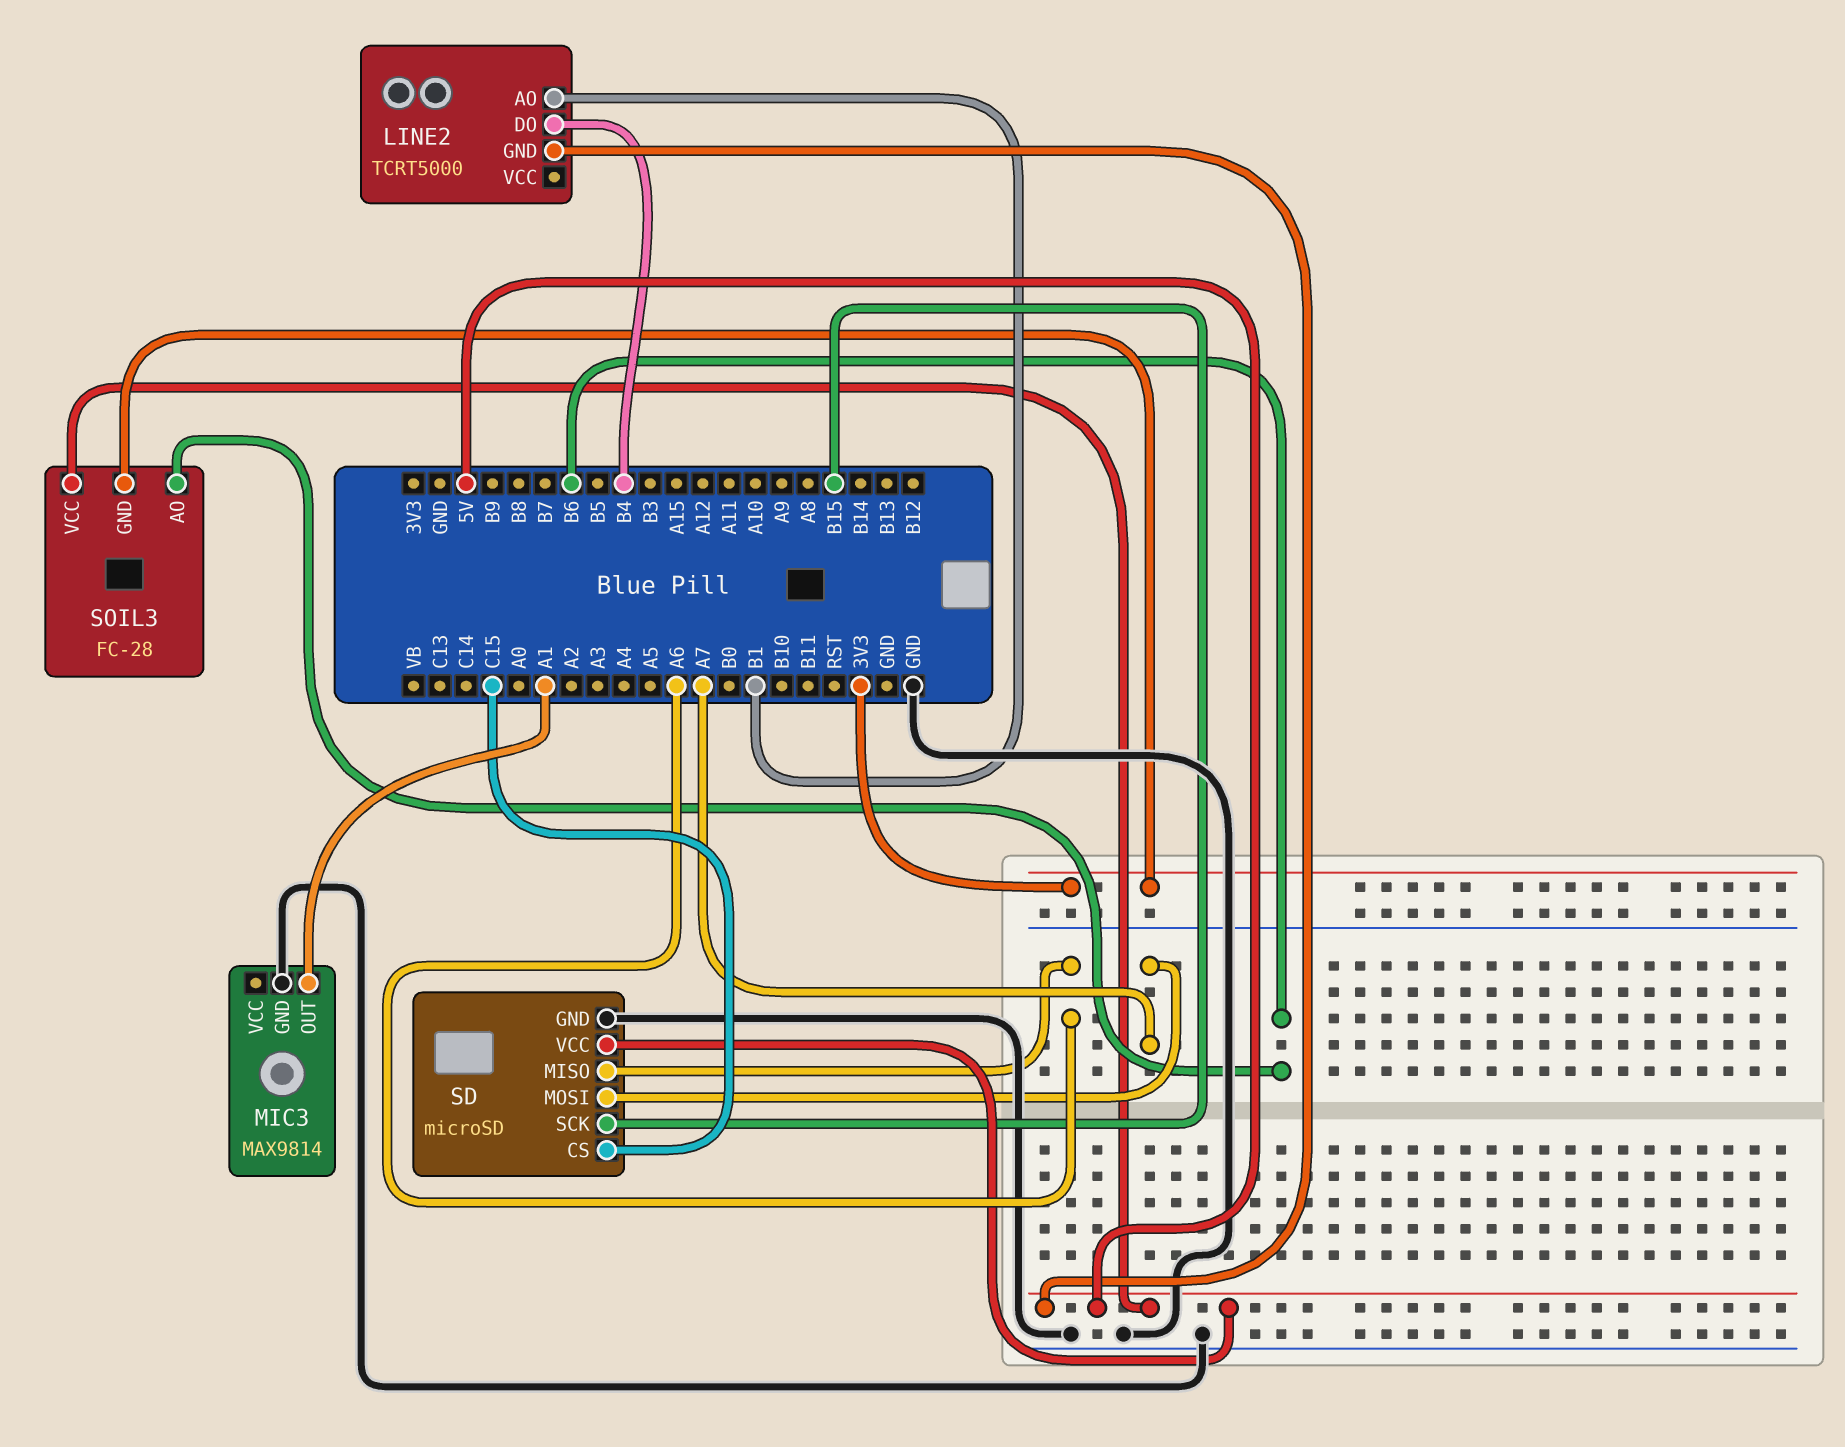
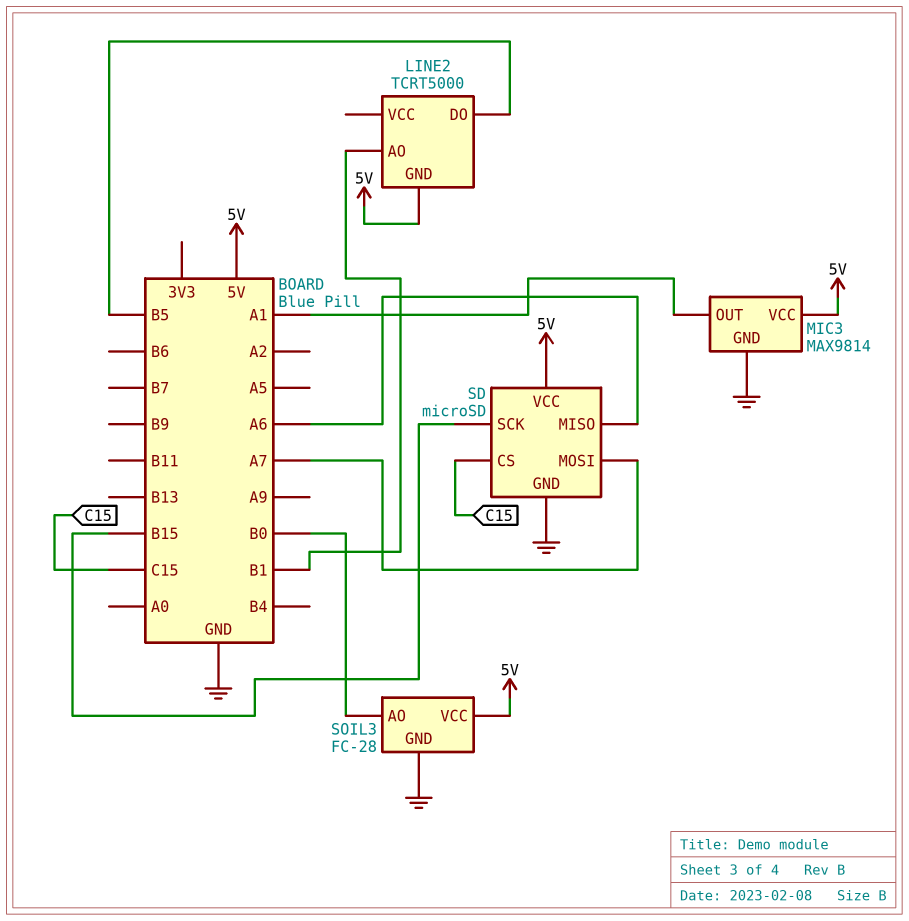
LINE2 pin DO: B4 -> B5
MIC3 pin VCC: none -> 5V
SOIL3 pin AO: B6 -> B0
SOIL3 pin GND: 3V3 -> GND

